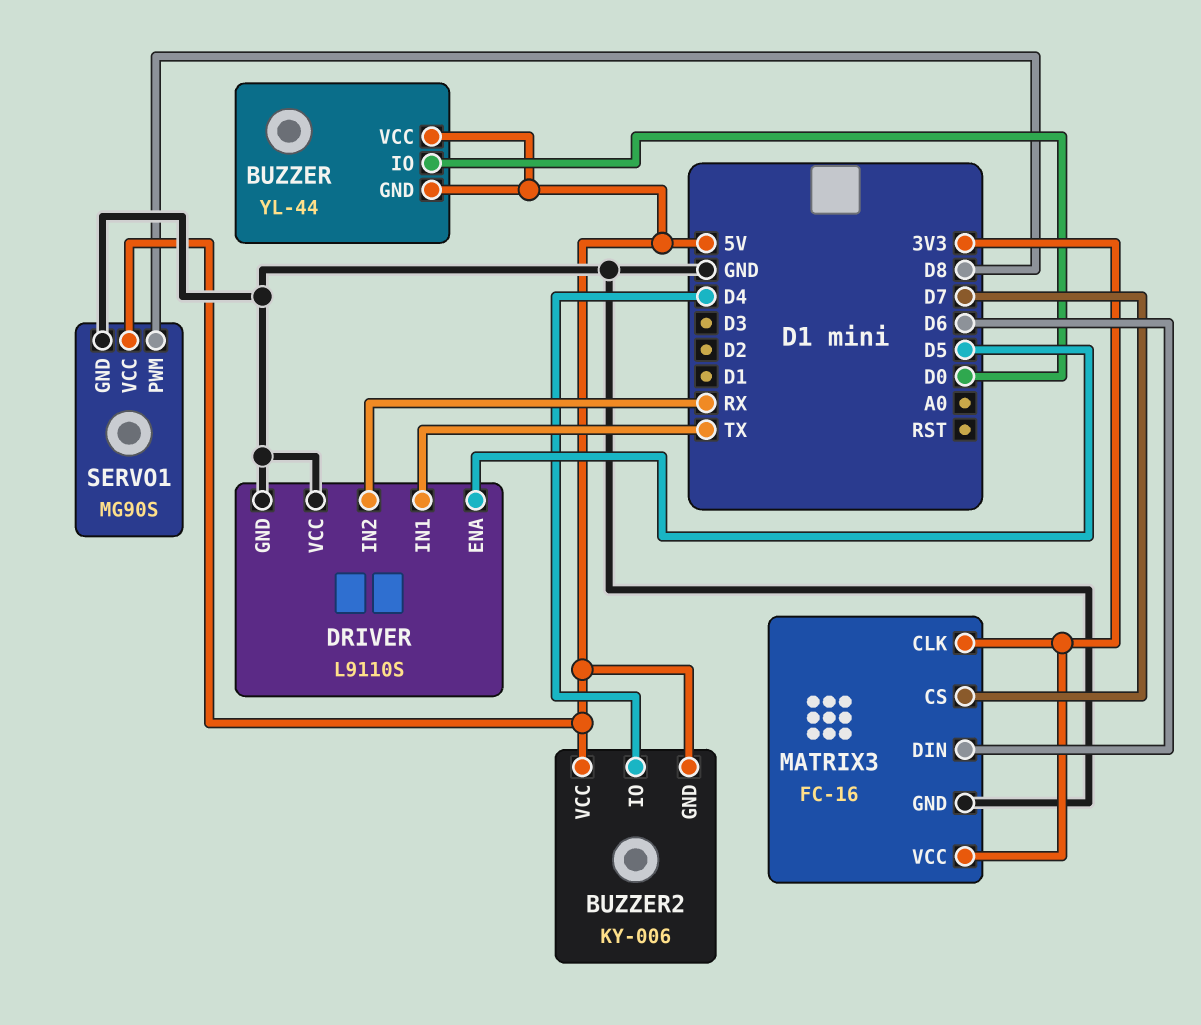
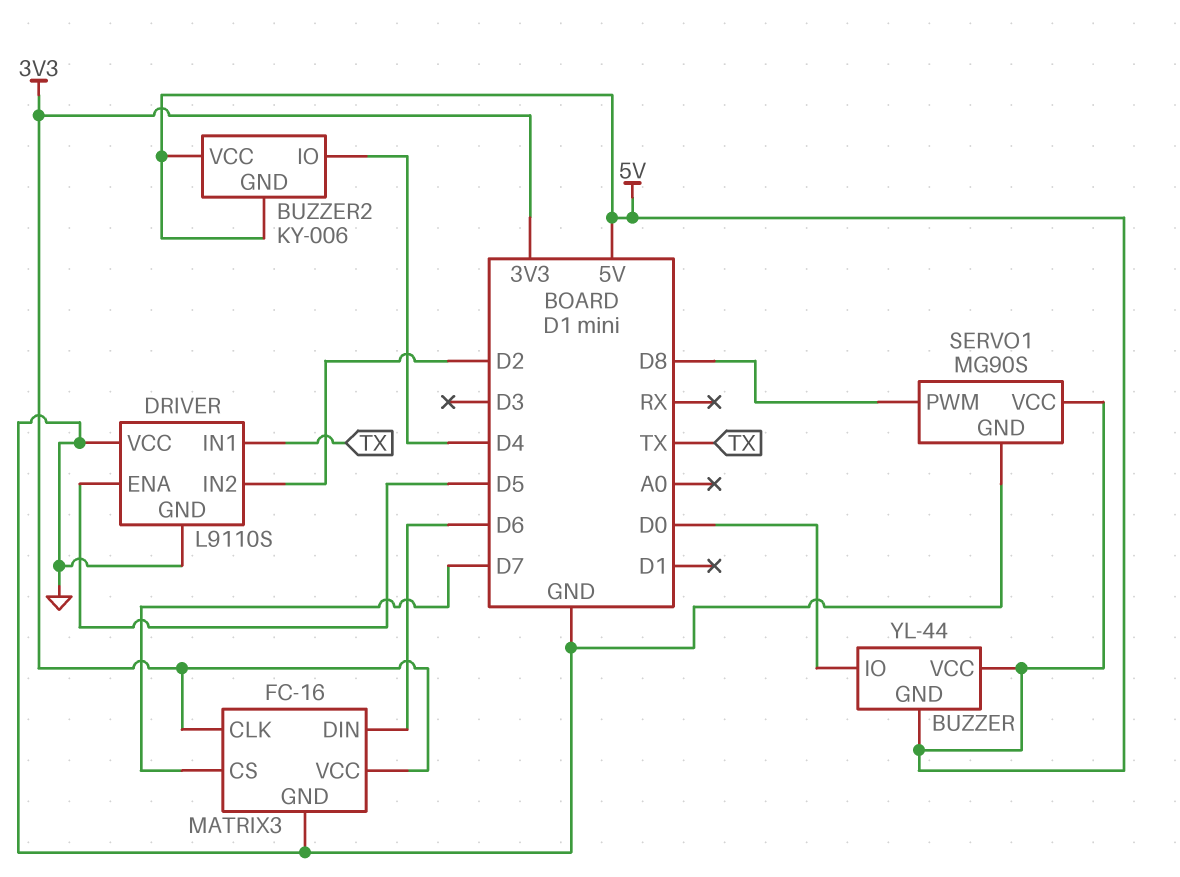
DRIVER pin IN2: RX -> D2

